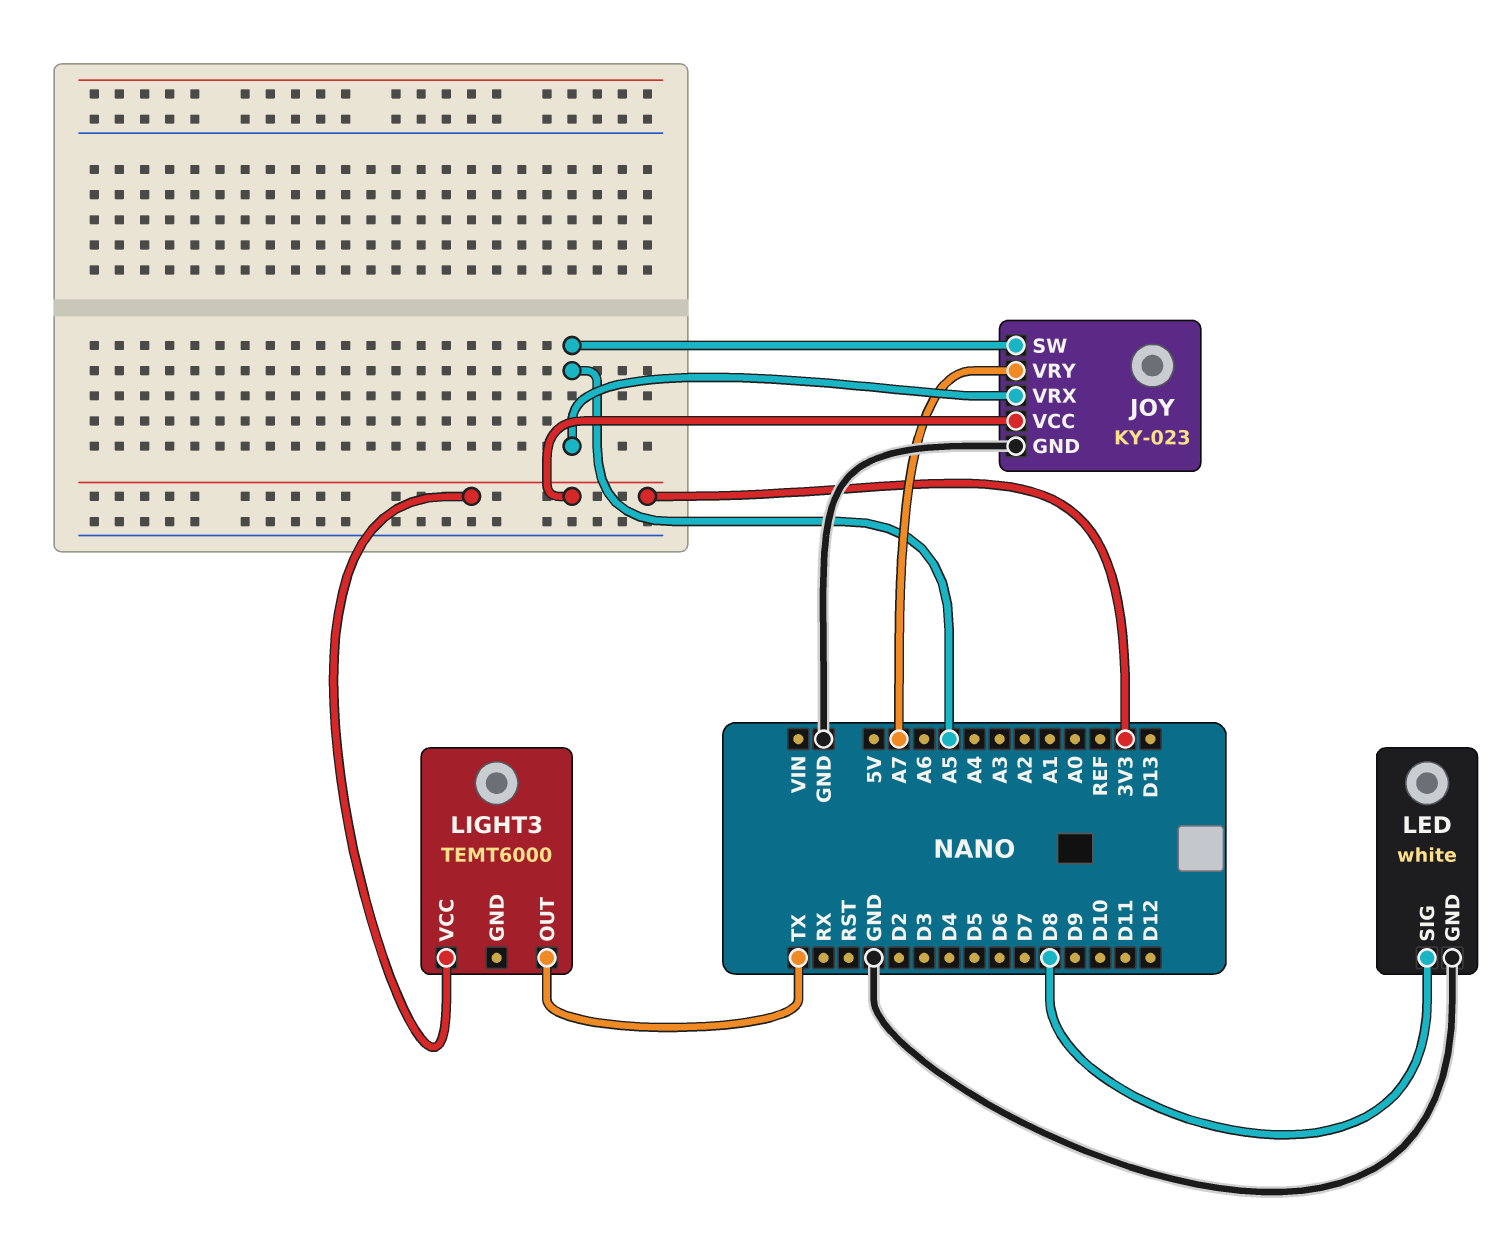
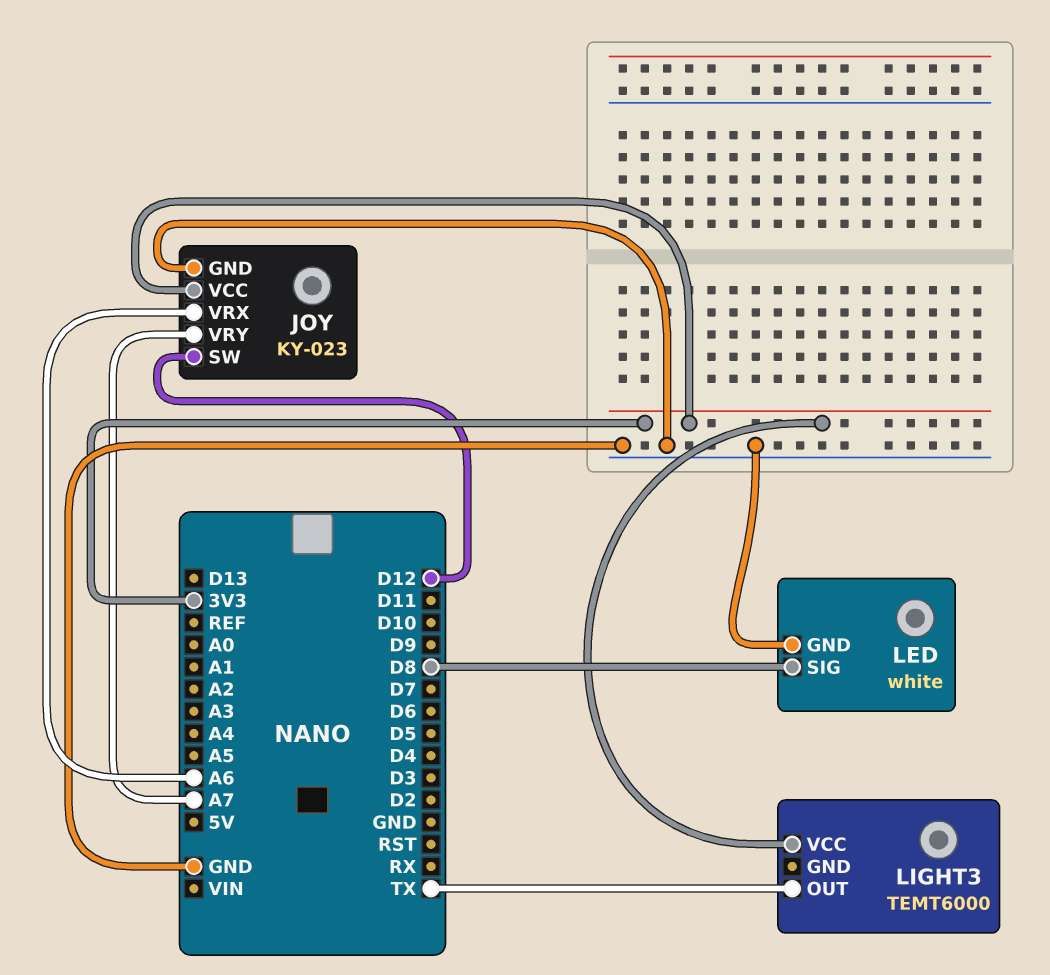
JOY pin SW: A5 -> D12
JOY pin VRX: A5 -> A6

